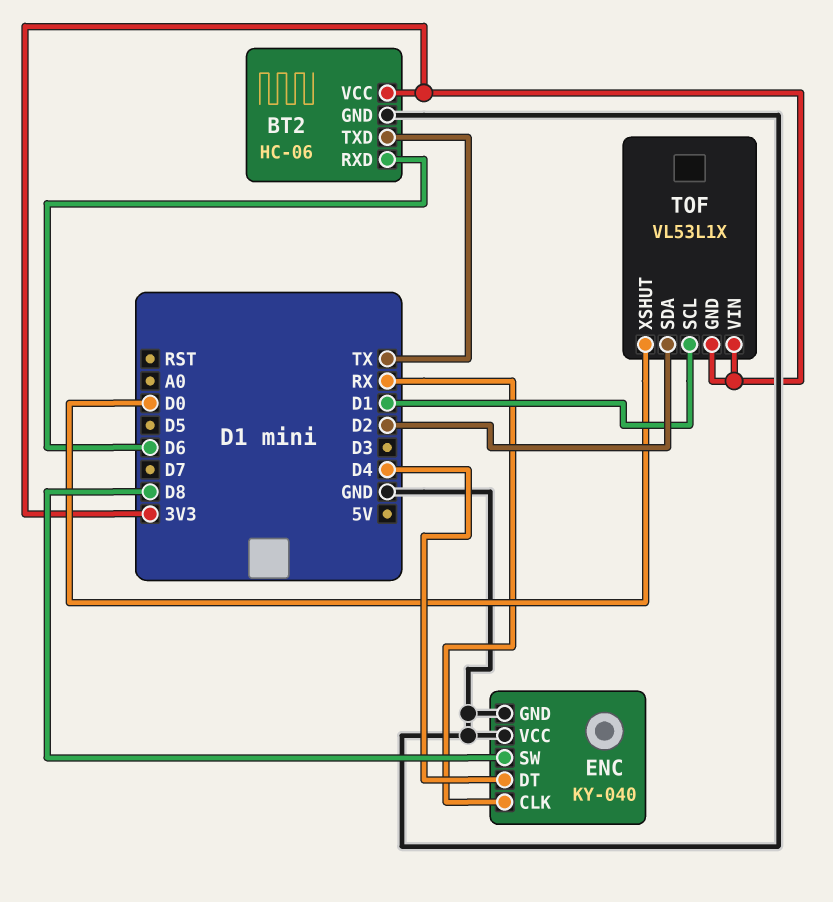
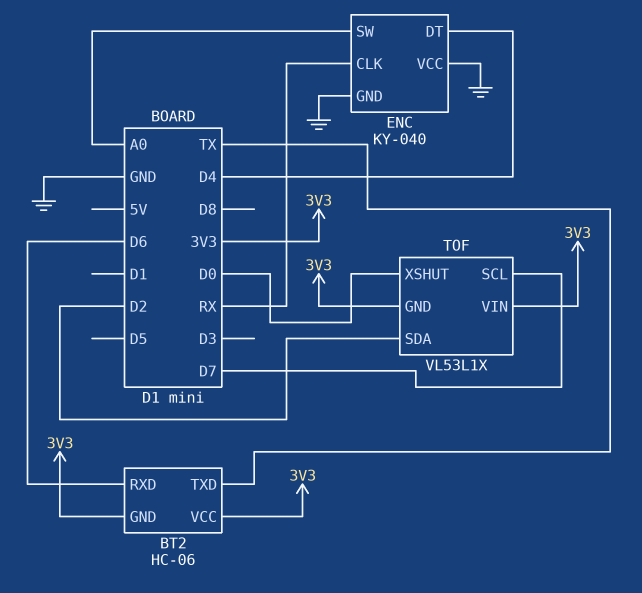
BT2 pin GND: GND -> 3V3
ENC pin SW: D8 -> A0
TOF pin SCL: D1 -> D7

